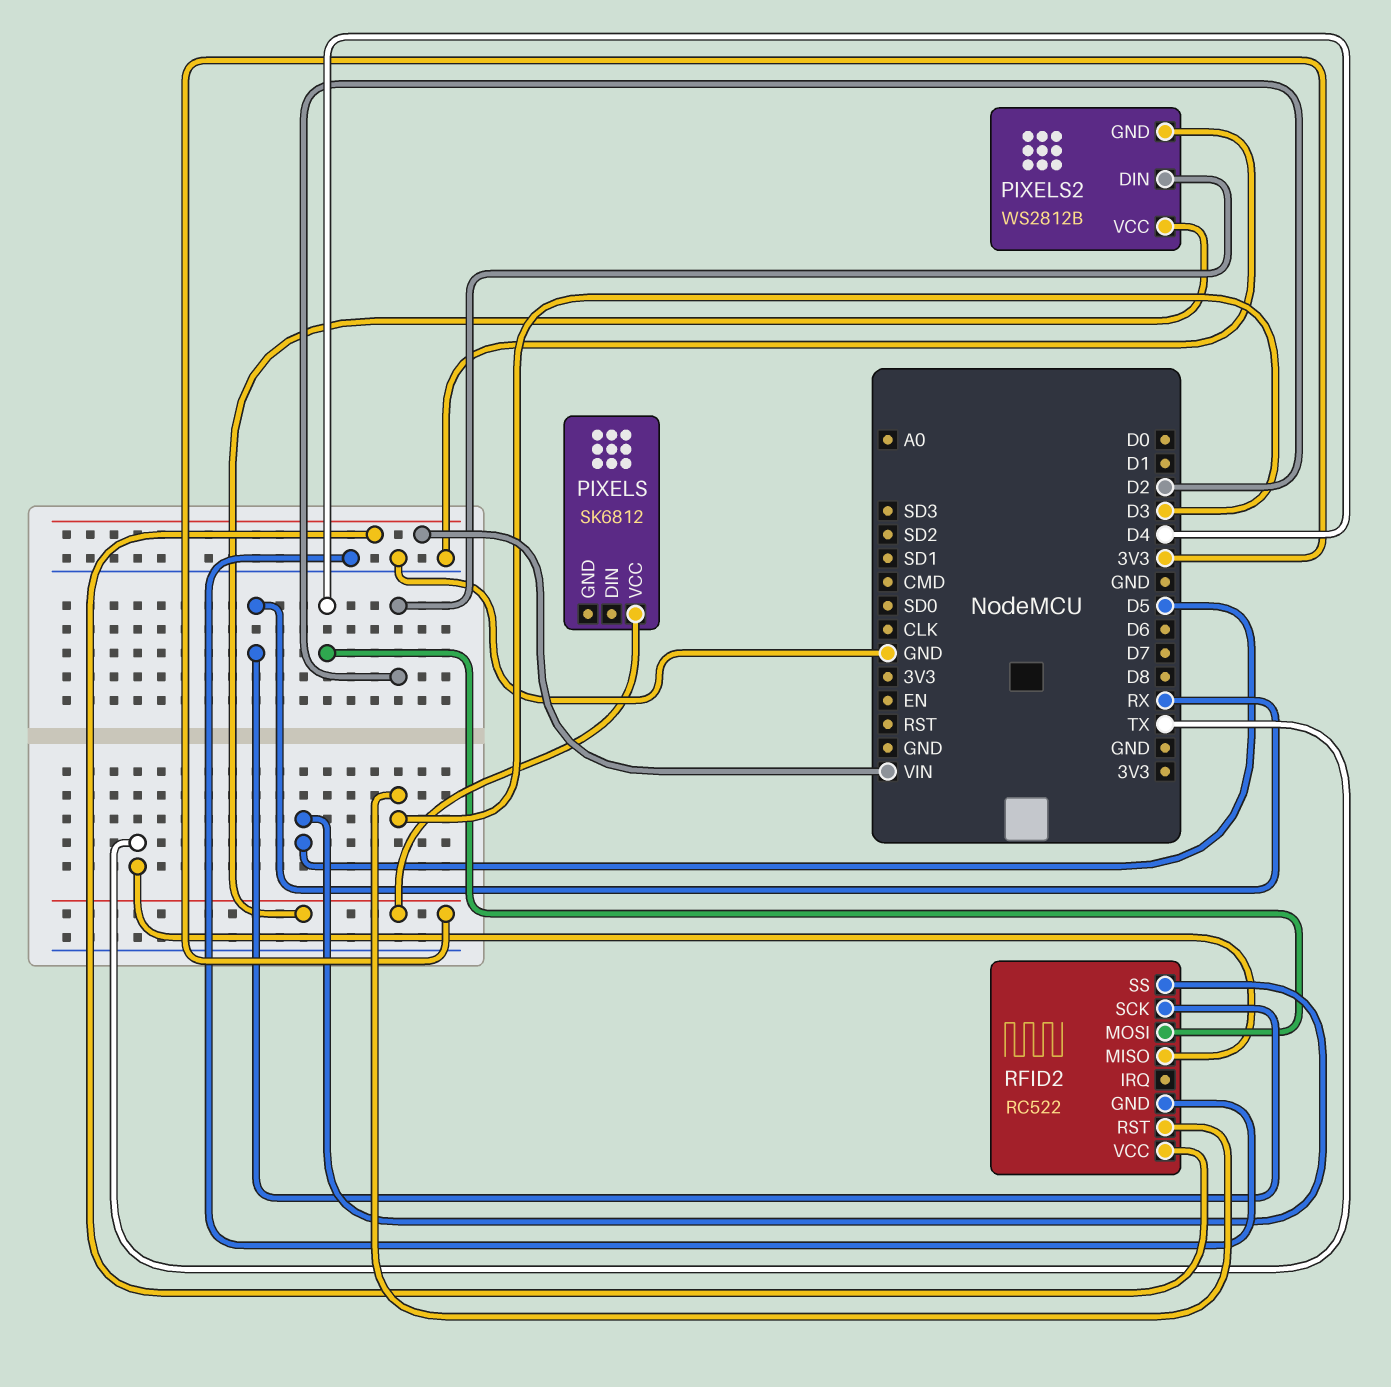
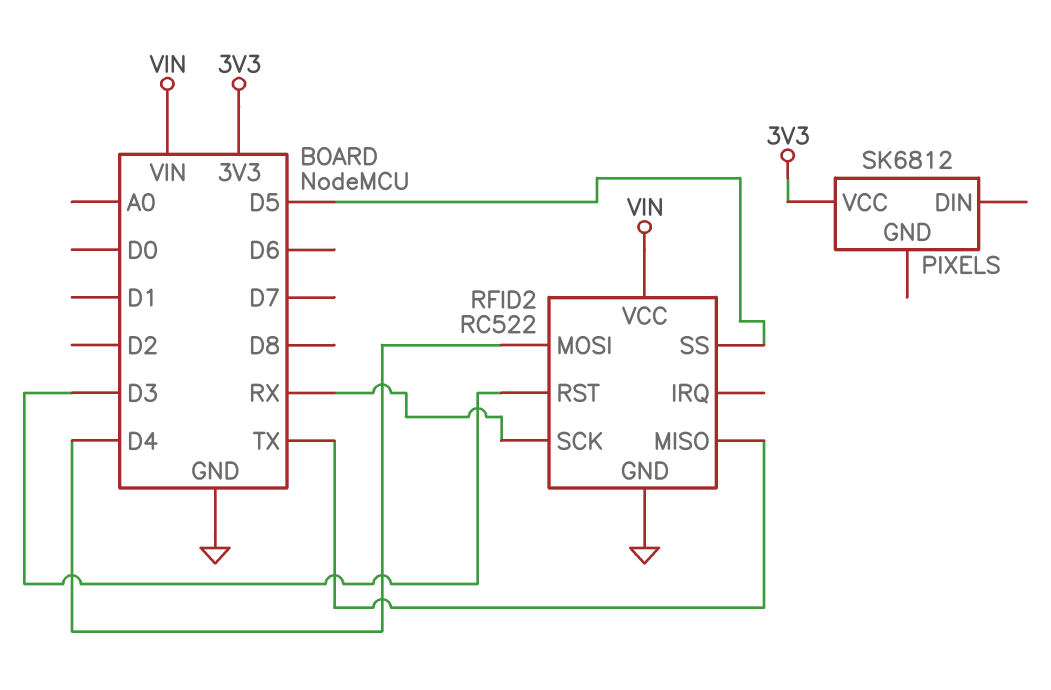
PIXELS2: WS2812B -> none
PIXELS2 pin DIN: D2 -> none
PIXELS2 pin GND: GND -> none
PIXELS2 pin VCC: 3V3 -> none

